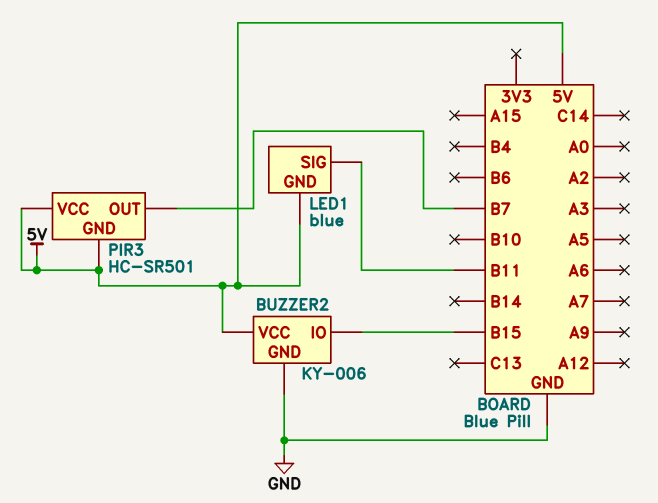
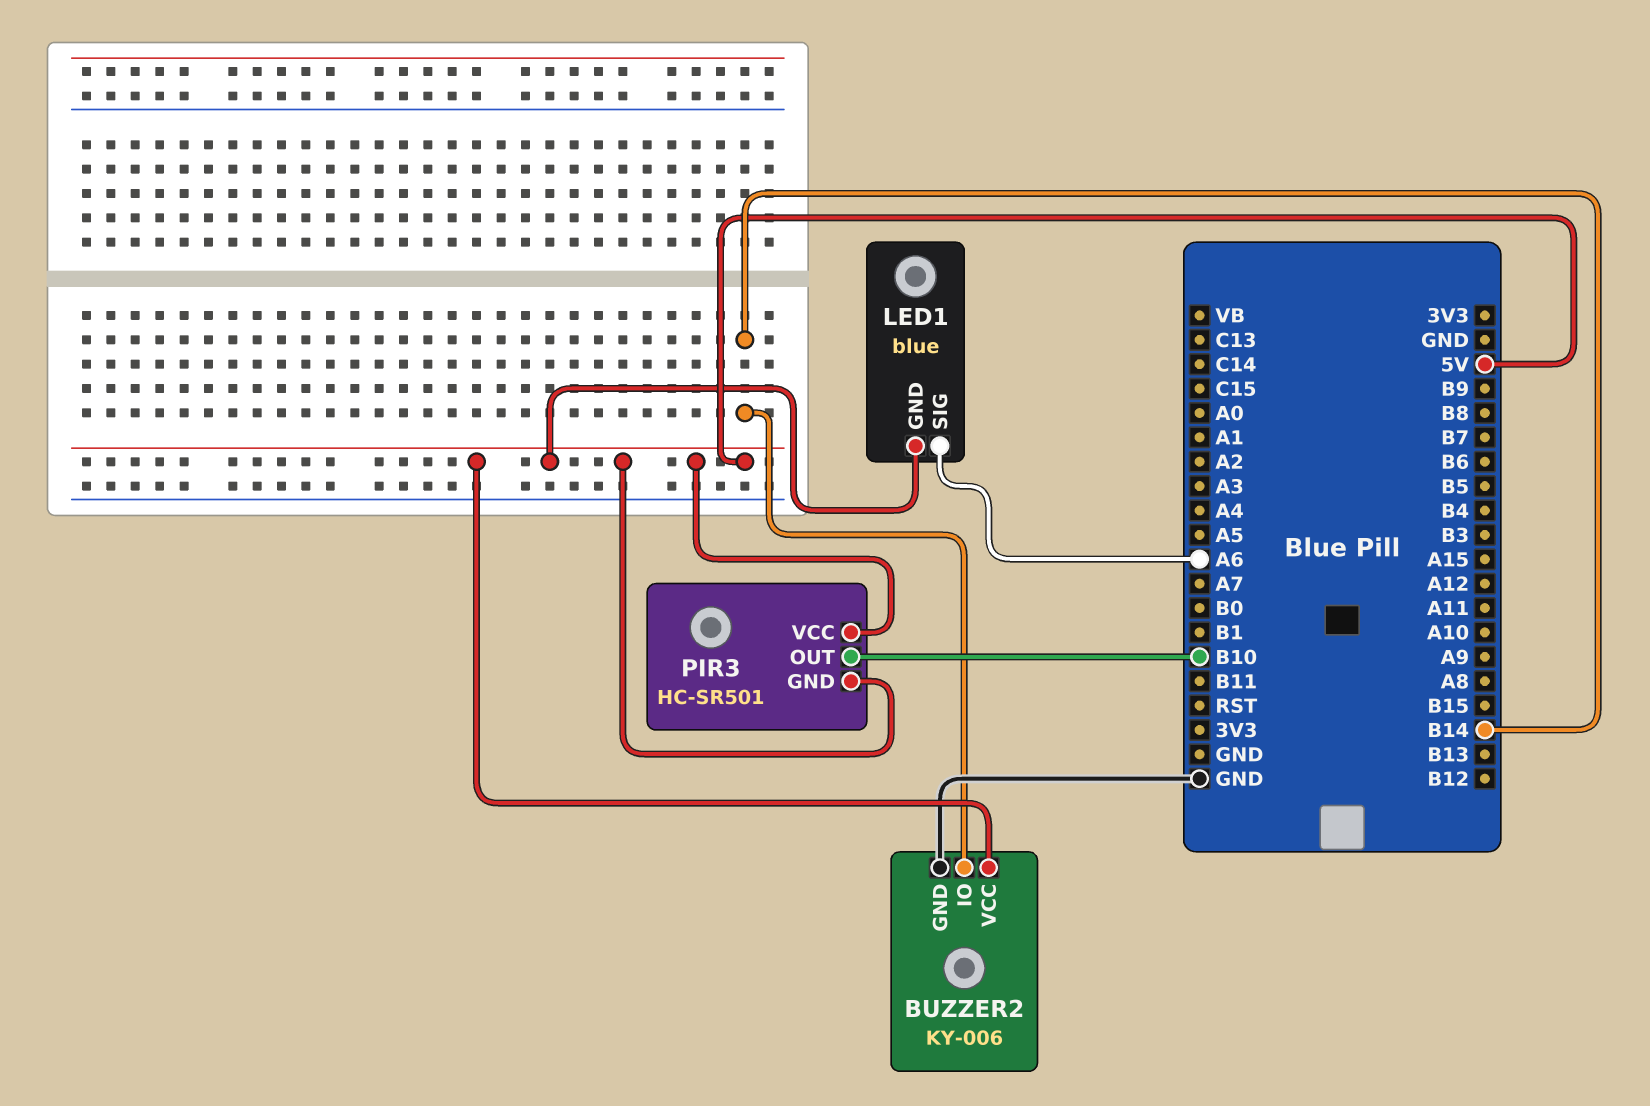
BUZZER2 pin IO: B15 -> B14
LED1 pin SIG: B11 -> A6
PIR3 pin OUT: B7 -> B10

